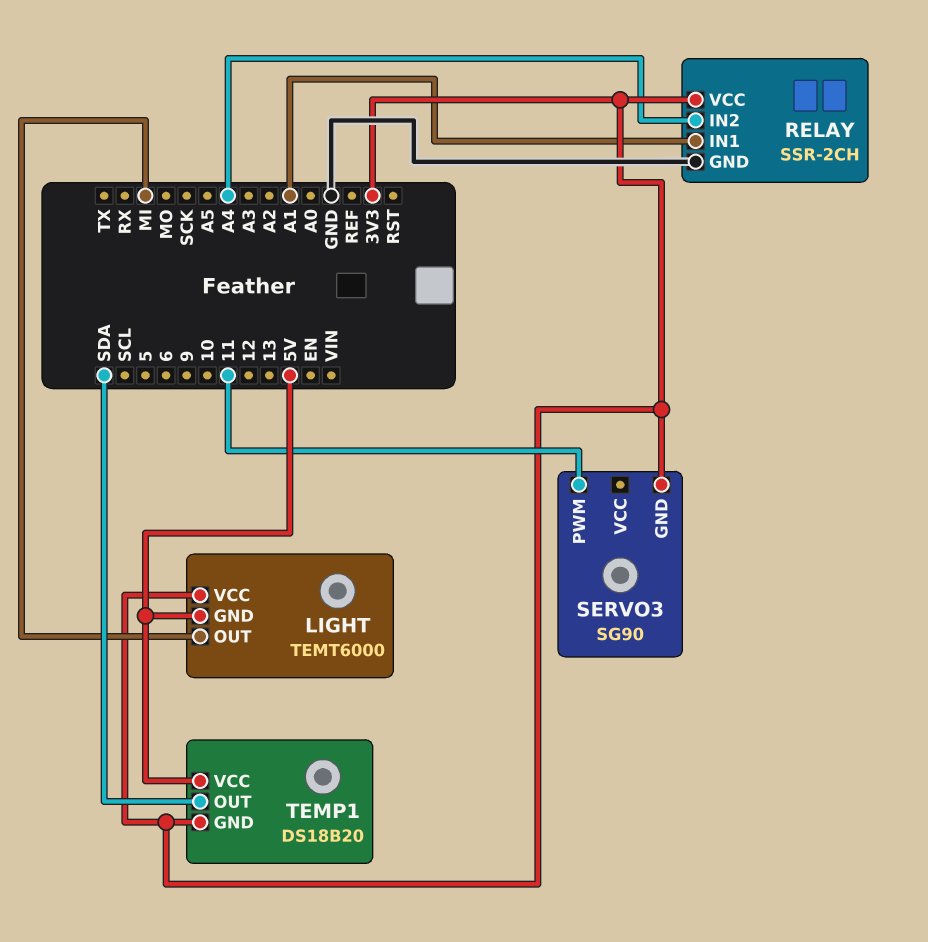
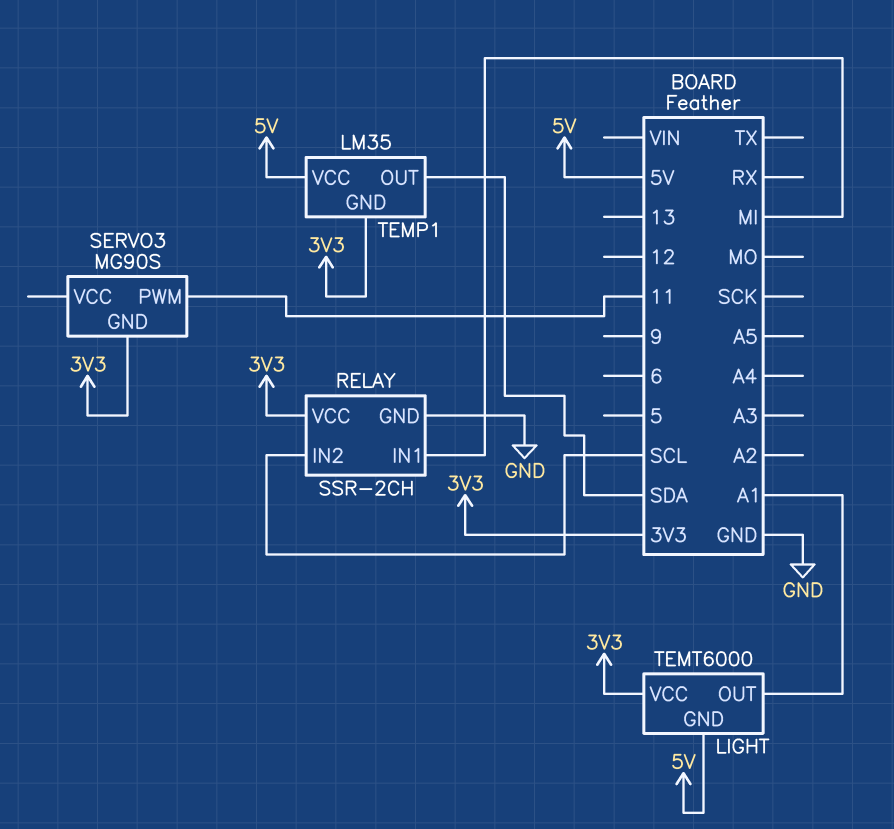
LIGHT pin OUT: MI -> A1
RELAY pin IN1: A1 -> MI
RELAY pin IN2: A4 -> SCL
SERVO3: SG90 -> MG90S
TEMP1: DS18B20 -> LM35

